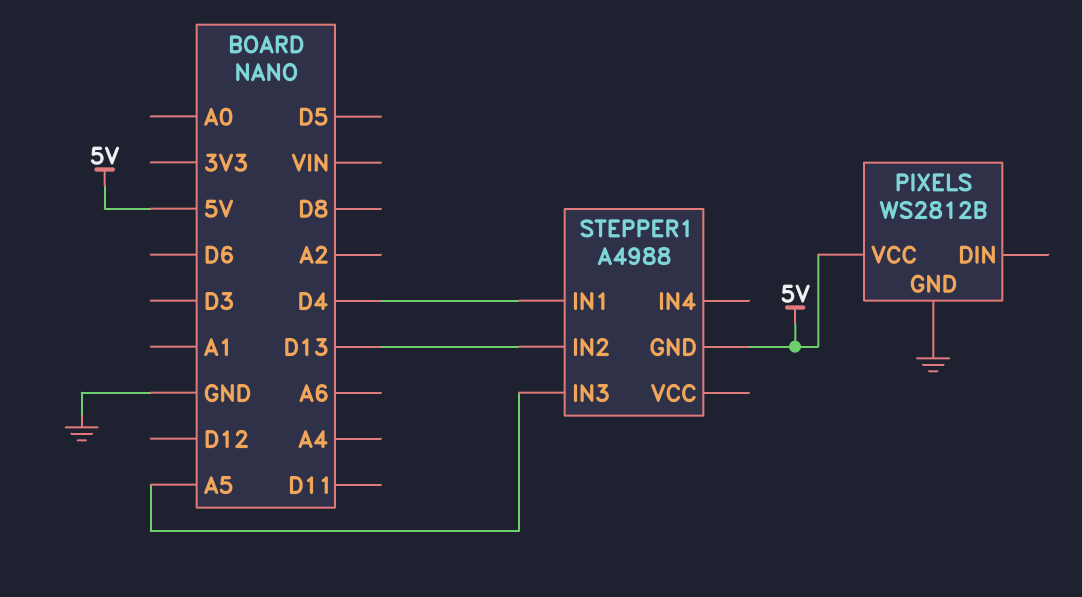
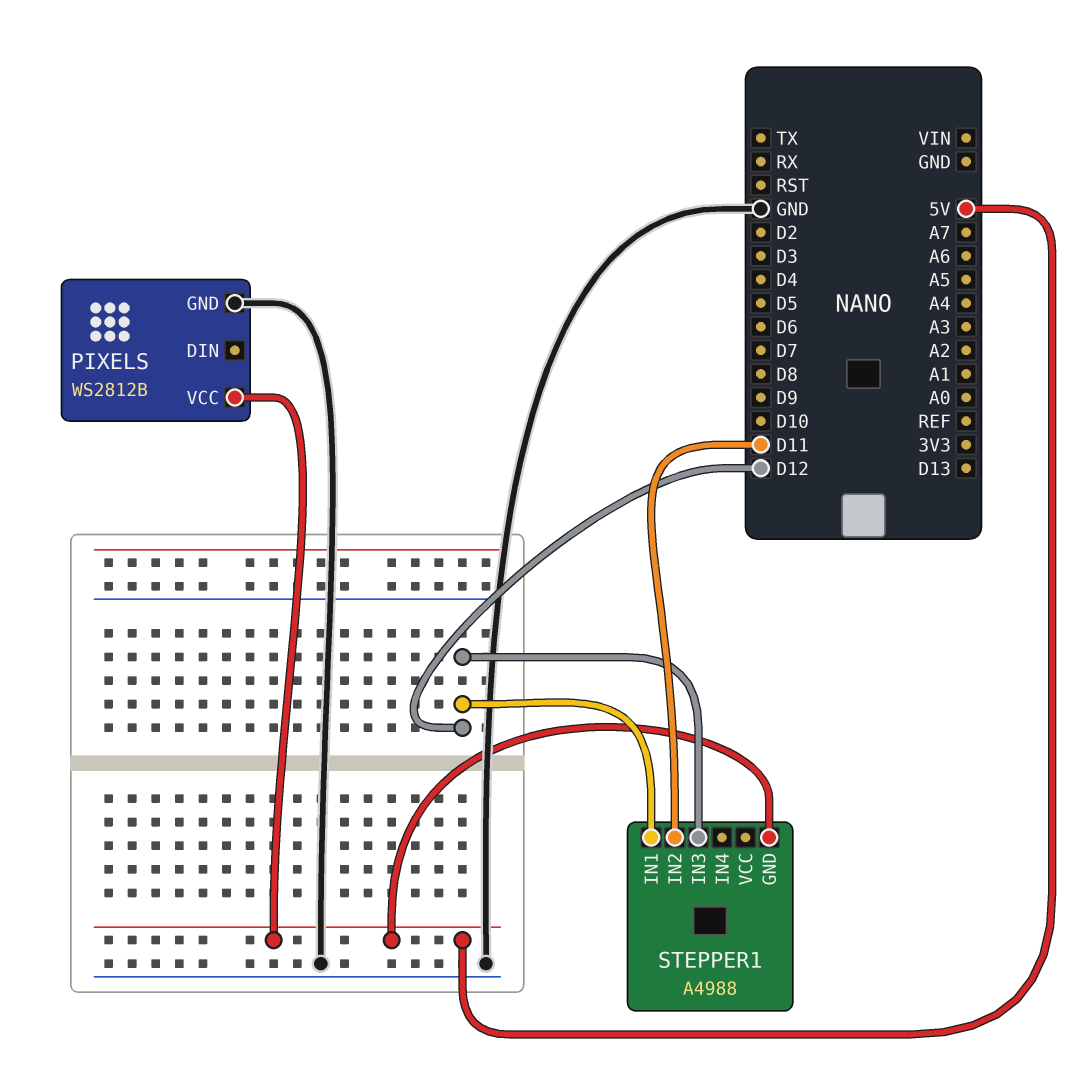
STEPPER1 pin IN1: D4 -> D12
STEPPER1 pin IN2: D13 -> D11
STEPPER1 pin IN3: A5 -> D12

